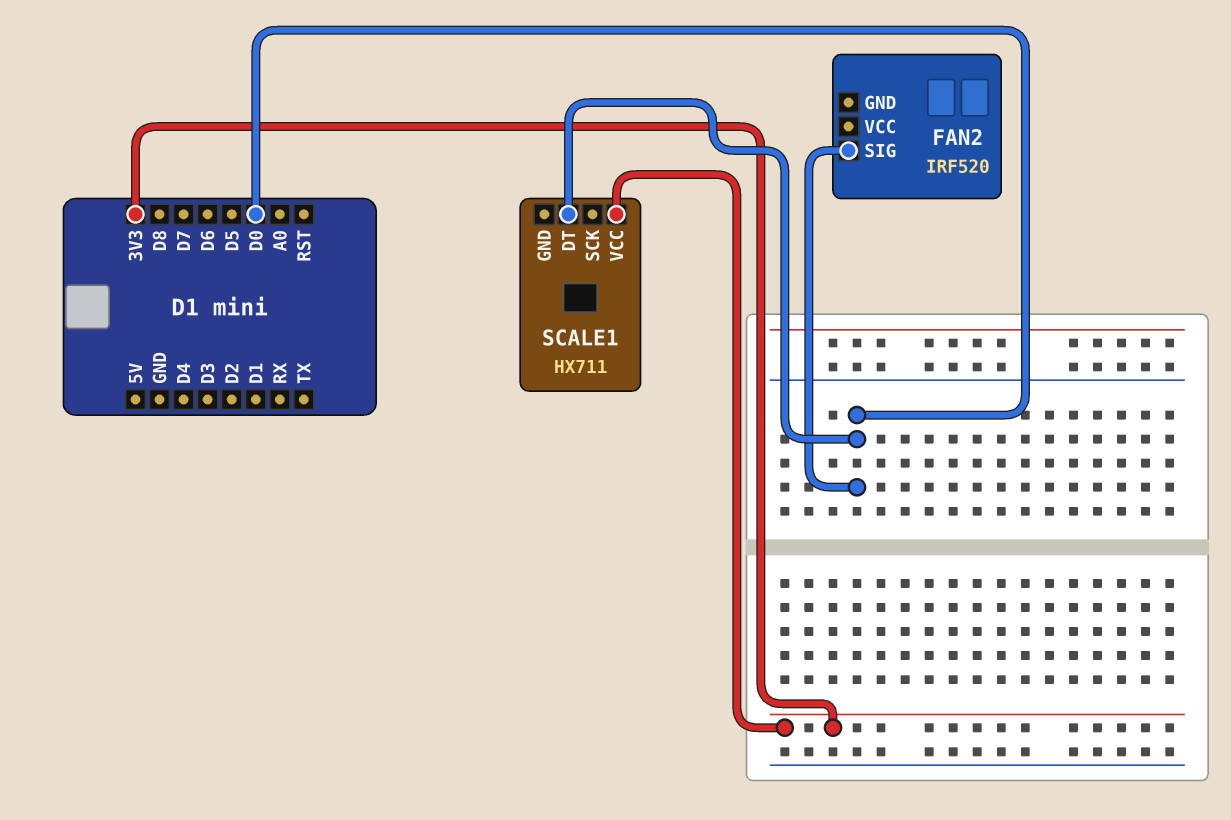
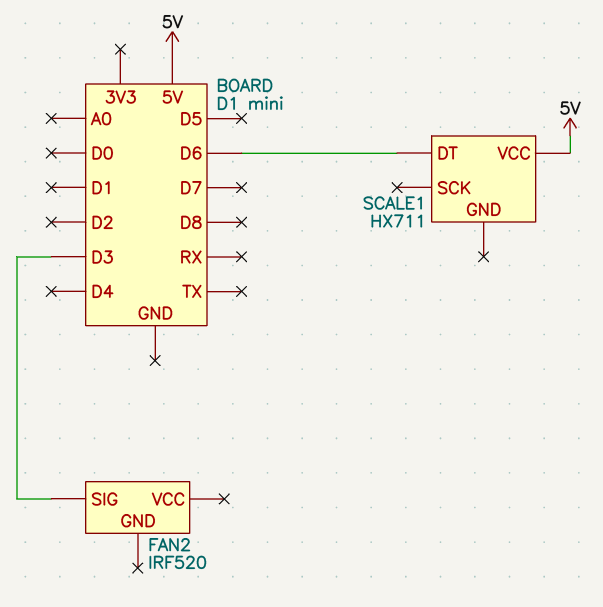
FAN2 pin SIG: D0 -> D3
SCALE1 pin DT: D0 -> D6
SCALE1 pin VCC: 3V3 -> 5V

